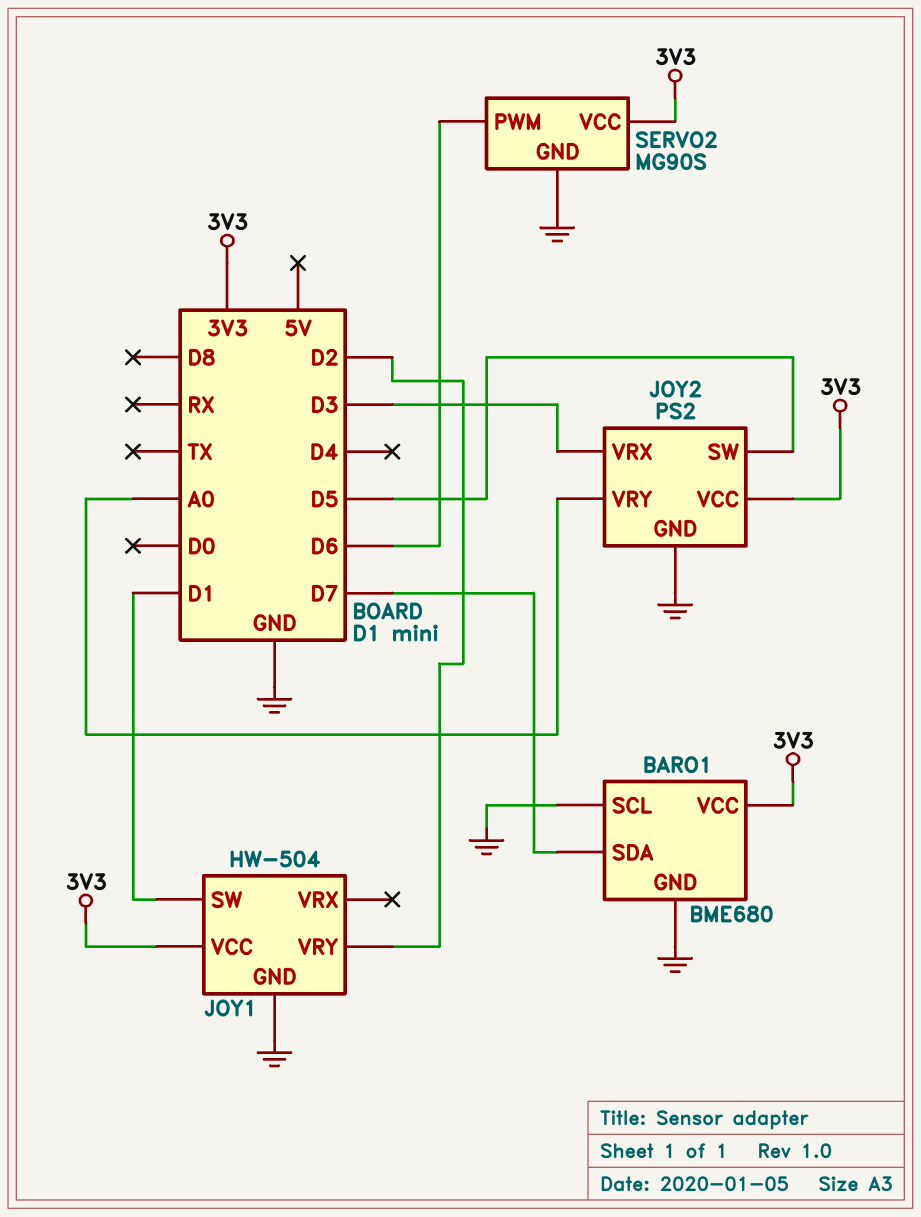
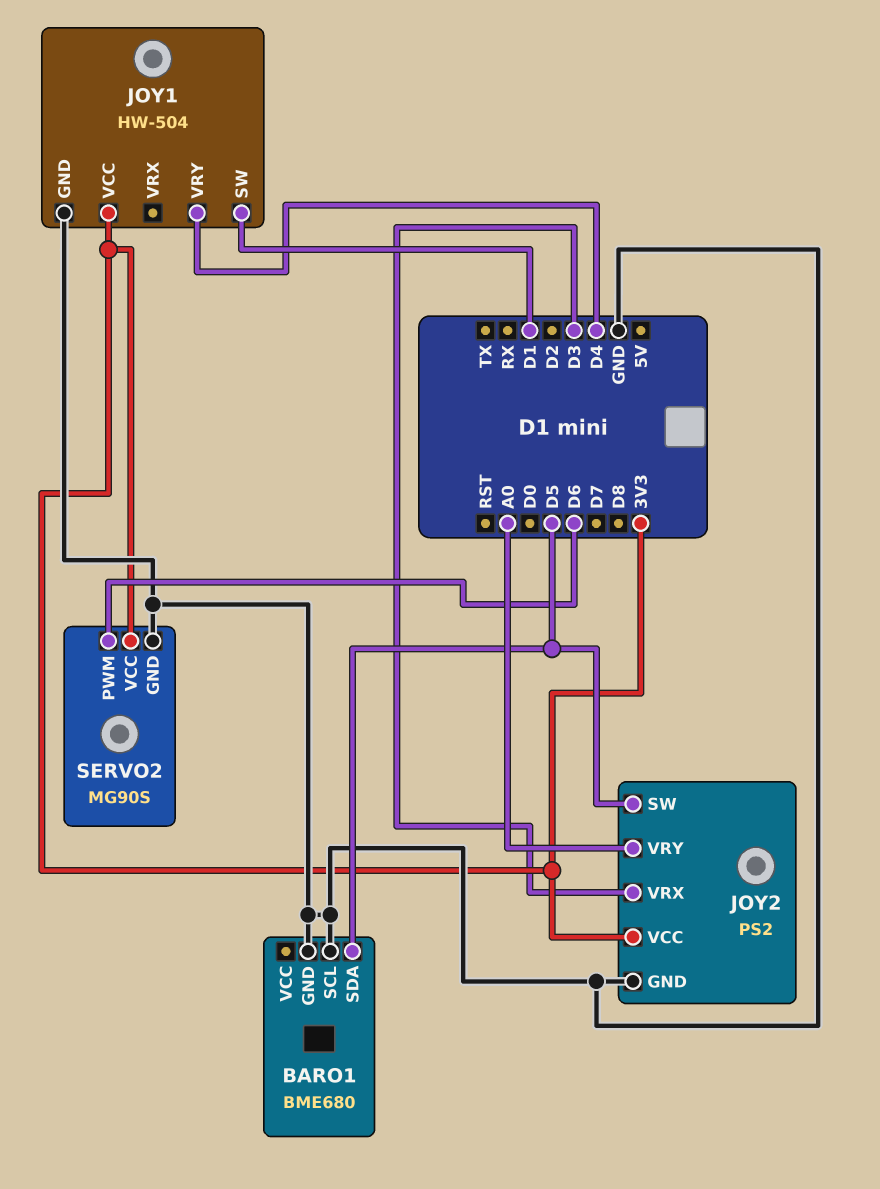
BARO1 pin SDA: D7 -> D5
BARO1 pin VCC: 3V3 -> none
JOY1 pin VRY: D2 -> D4

